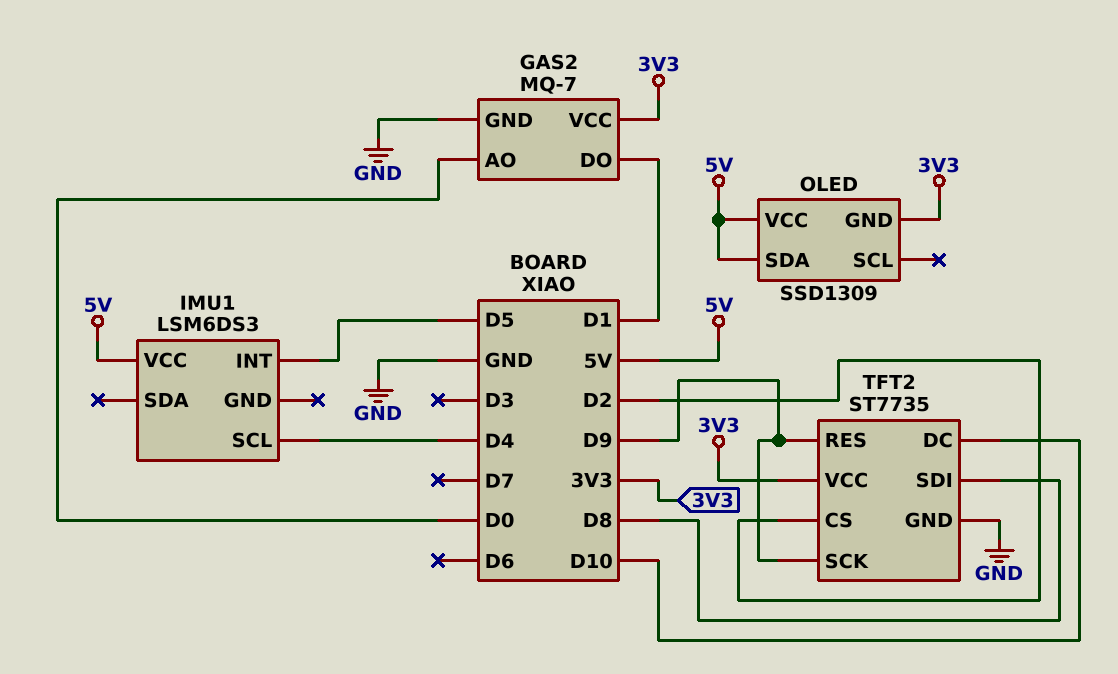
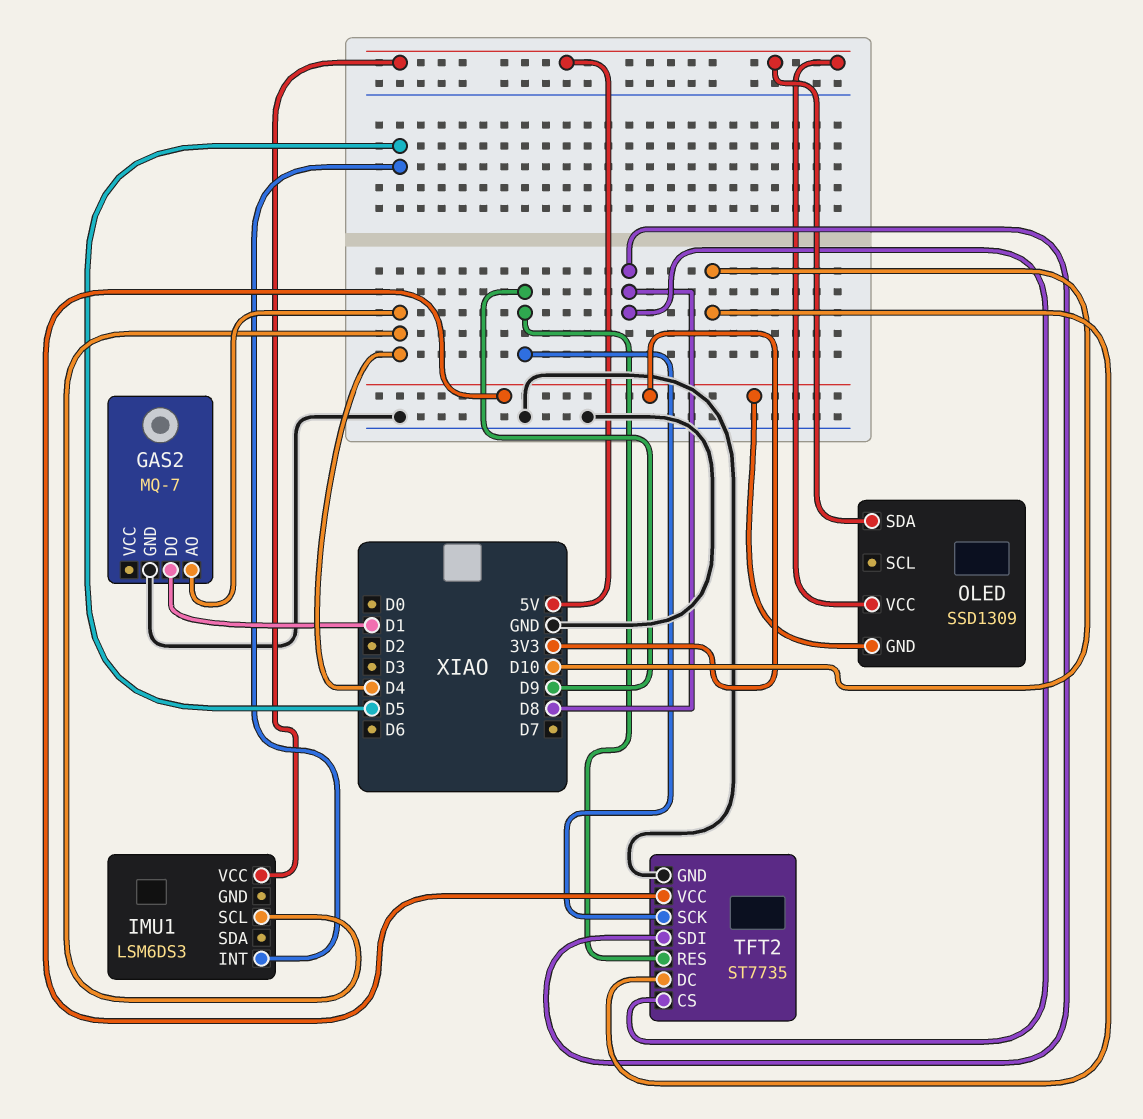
GAS2 pin AO: D0 -> D4
GAS2 pin VCC: 3V3 -> none
TFT2 pin CS: D2 -> D8

